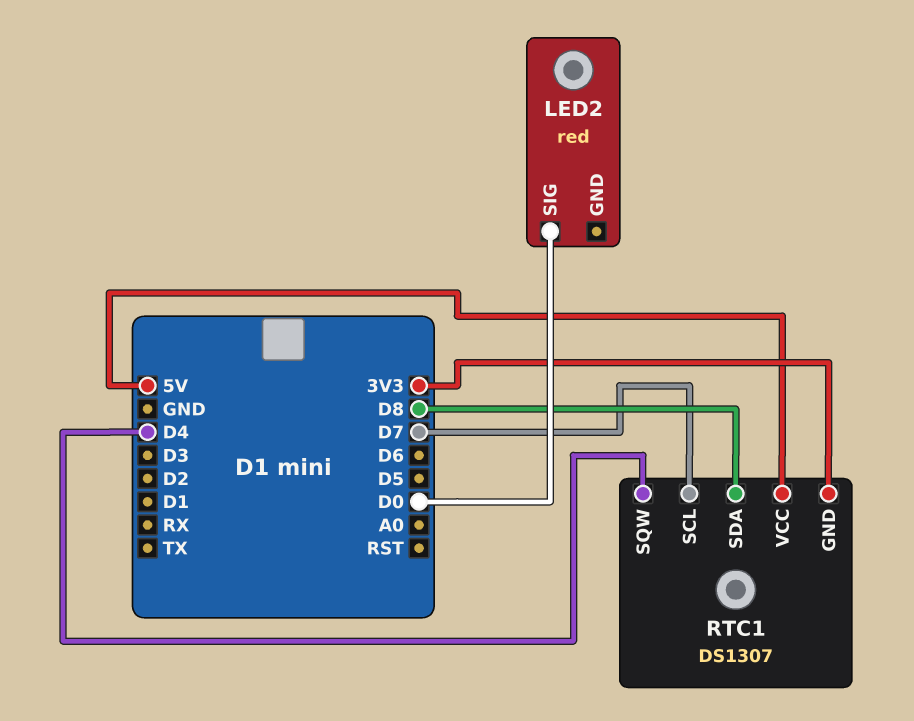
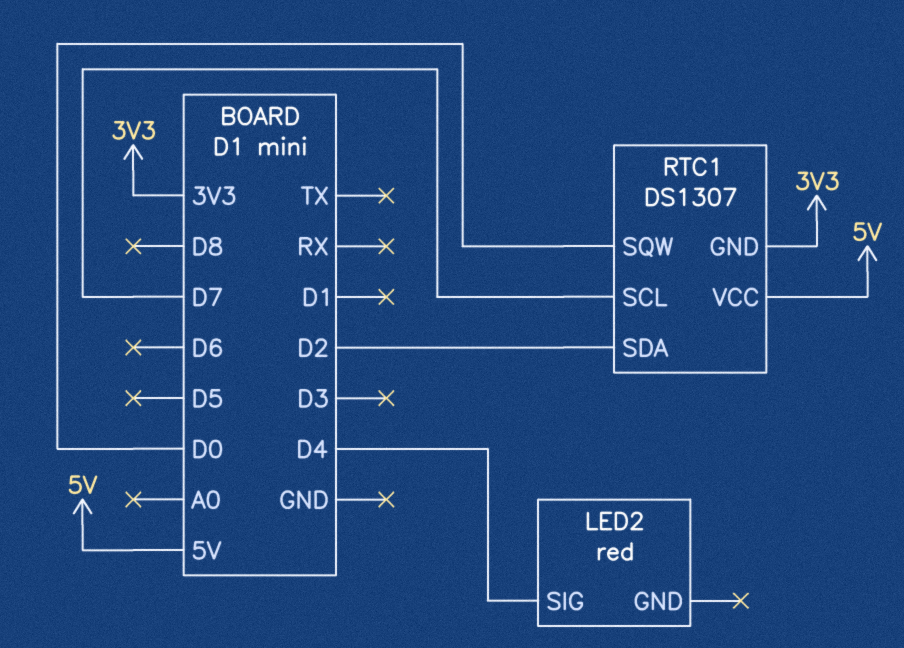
LED2 pin SIG: D0 -> D4
RTC1 pin SDA: D8 -> D2
RTC1 pin SQW: D4 -> D0

